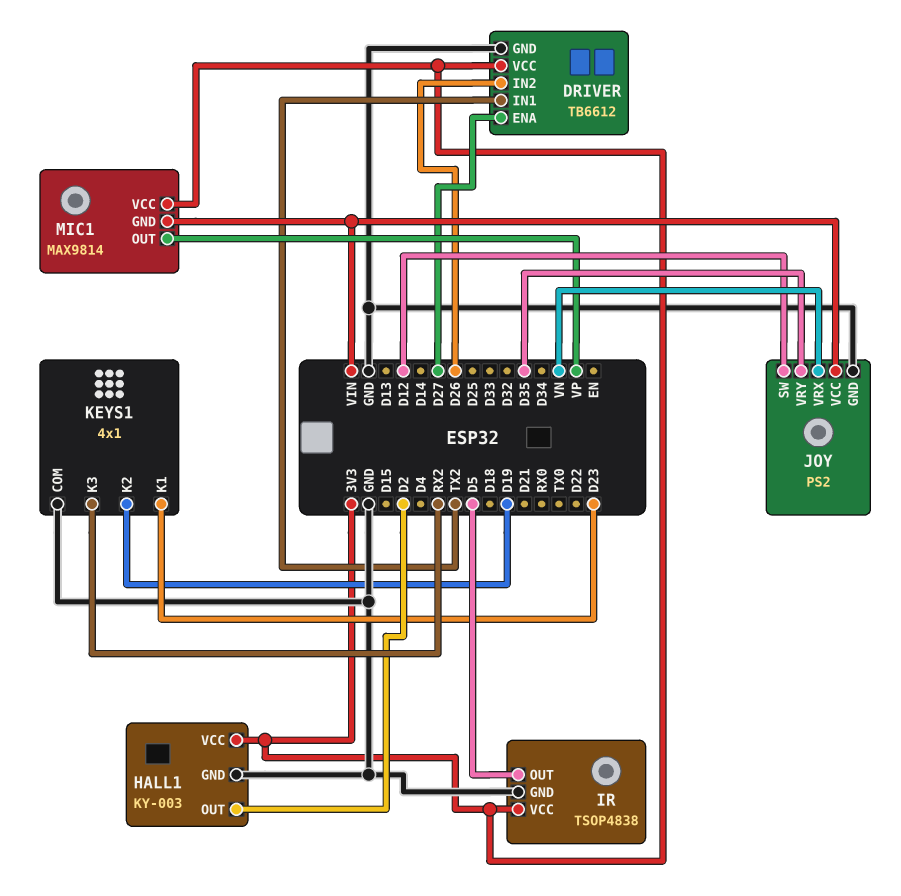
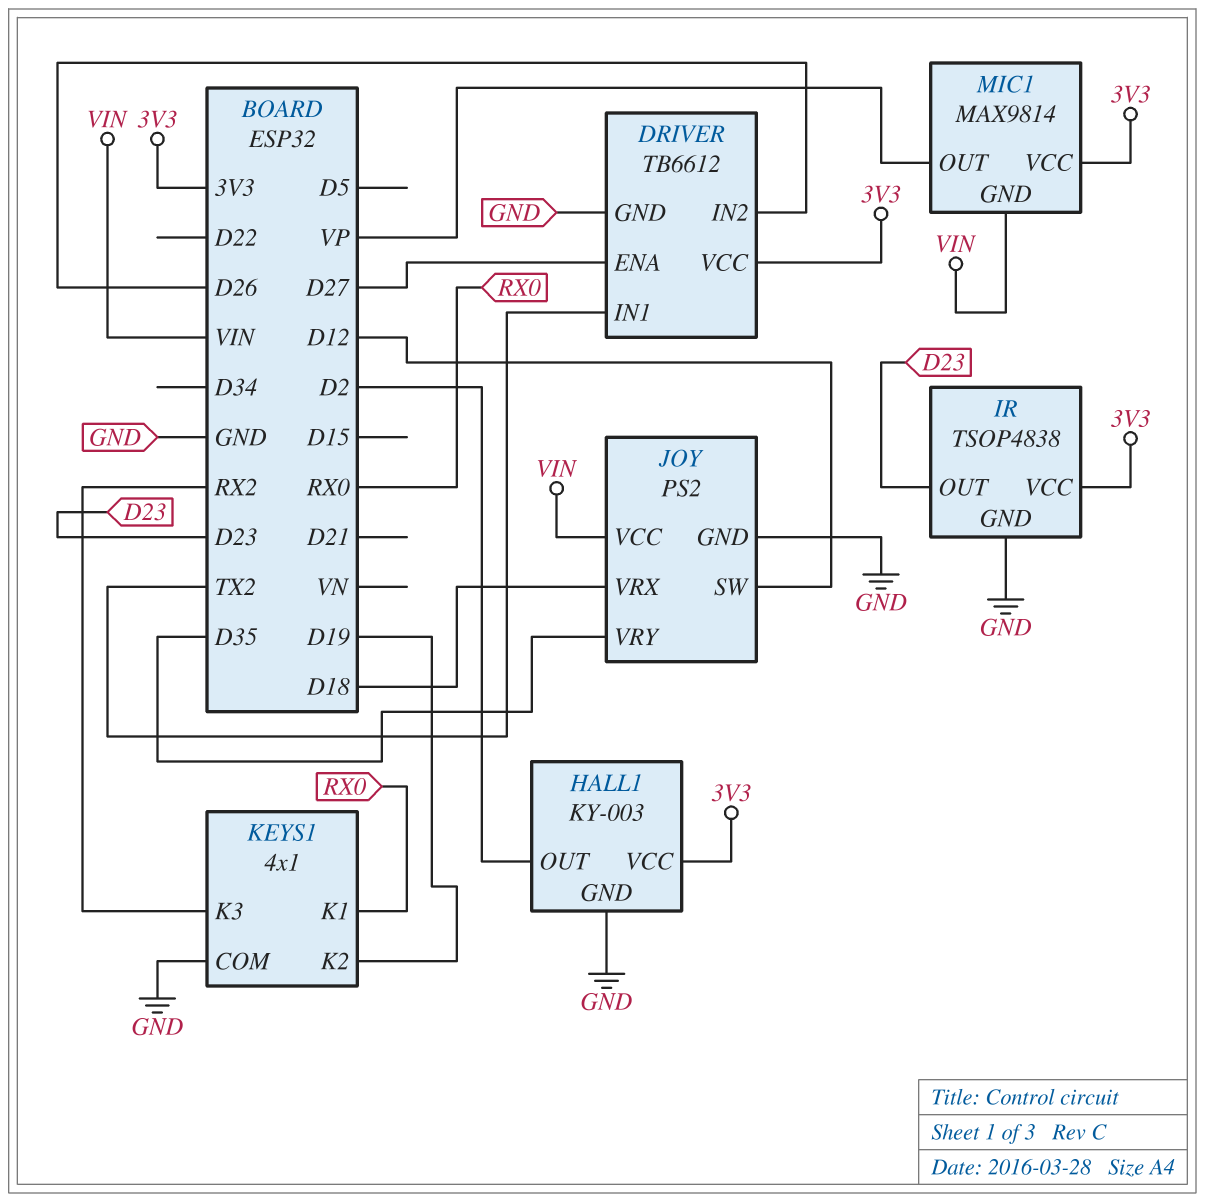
IR pin OUT: D5 -> D23
JOY pin VRX: VN -> D18
KEYS1 pin K1: D23 -> RX0

